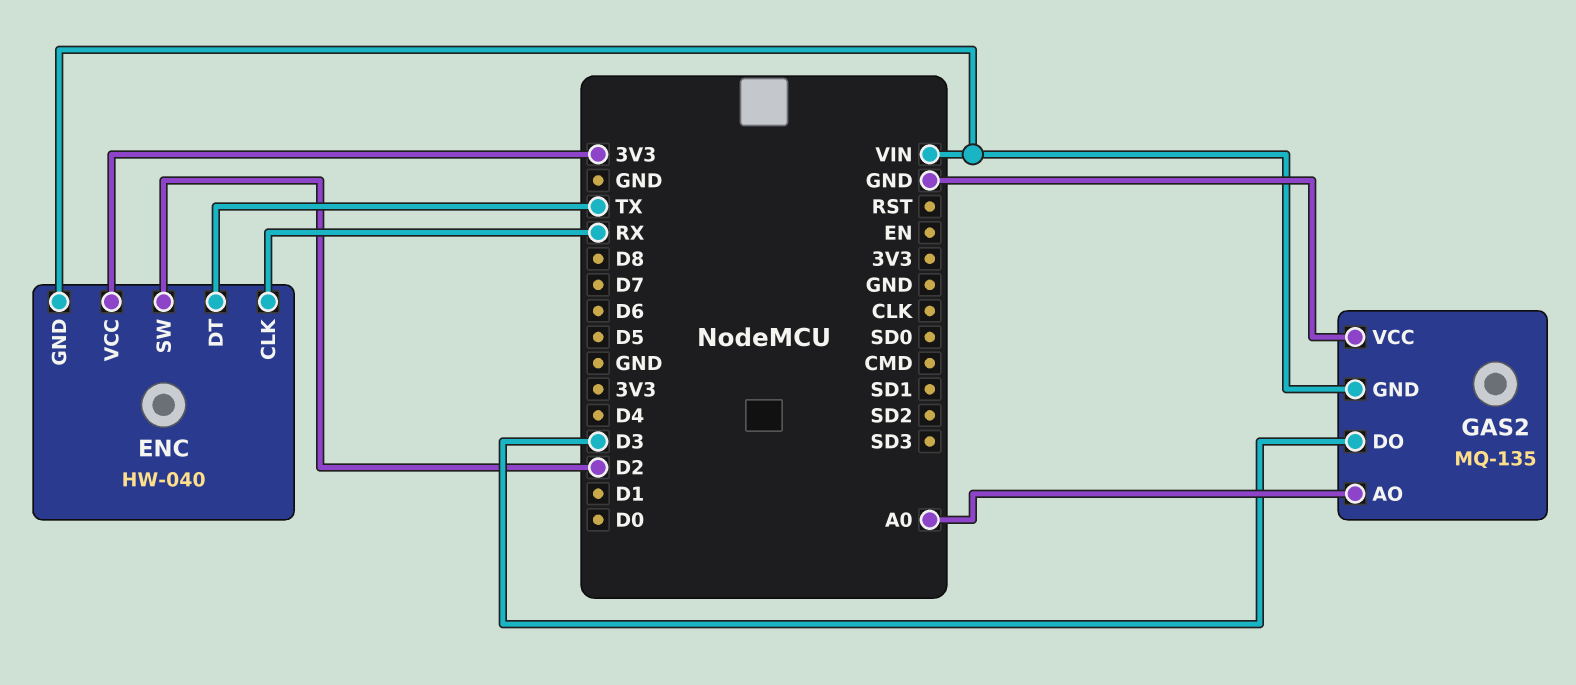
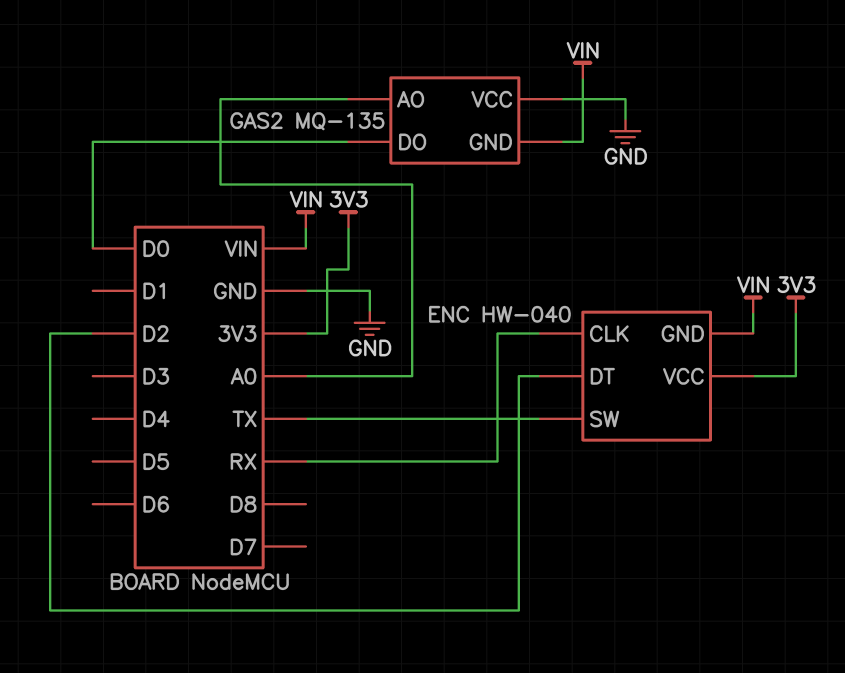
ENC pin DT: TX -> D2
ENC pin SW: D2 -> TX
GAS2 pin DO: D3 -> D0

